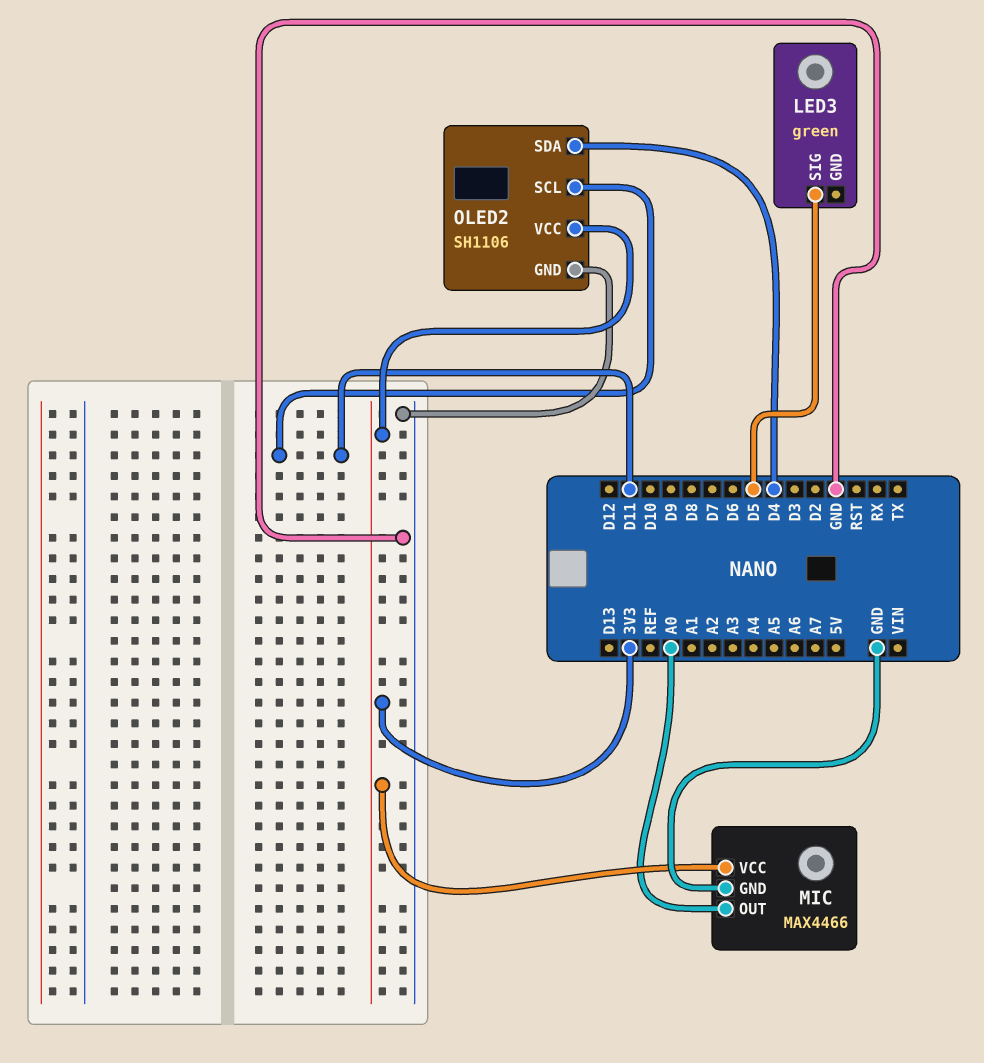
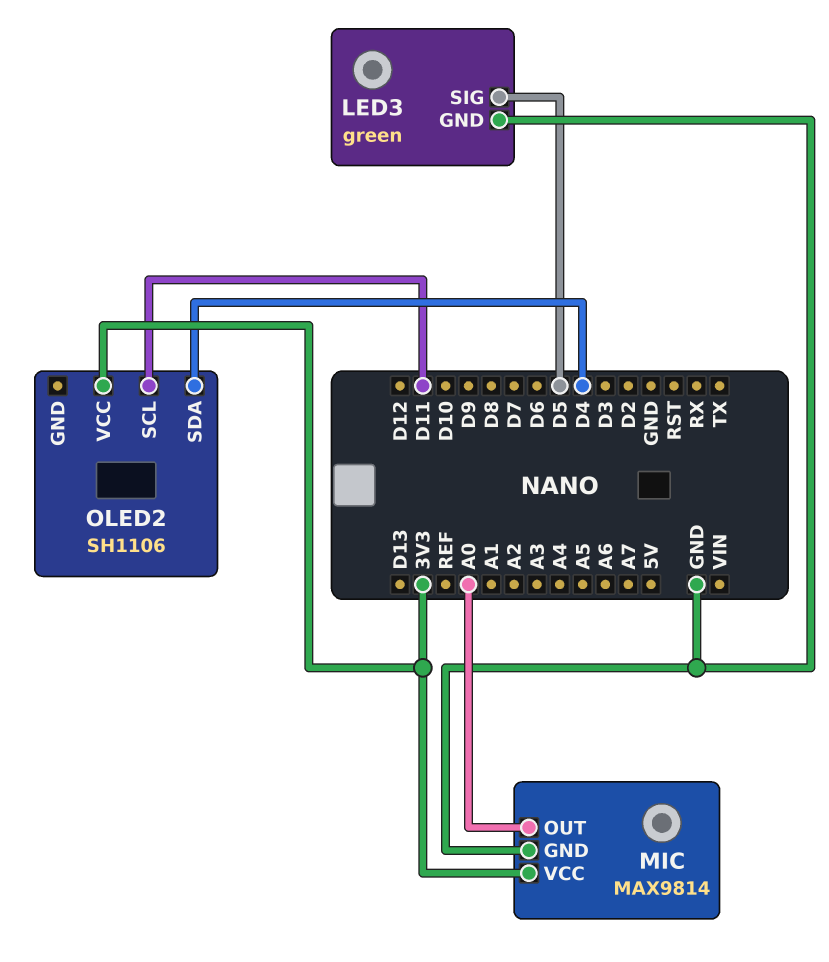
LED3 pin GND: none -> GND
MIC: MAX4466 -> MAX9814
OLED2 pin GND: GND -> none

